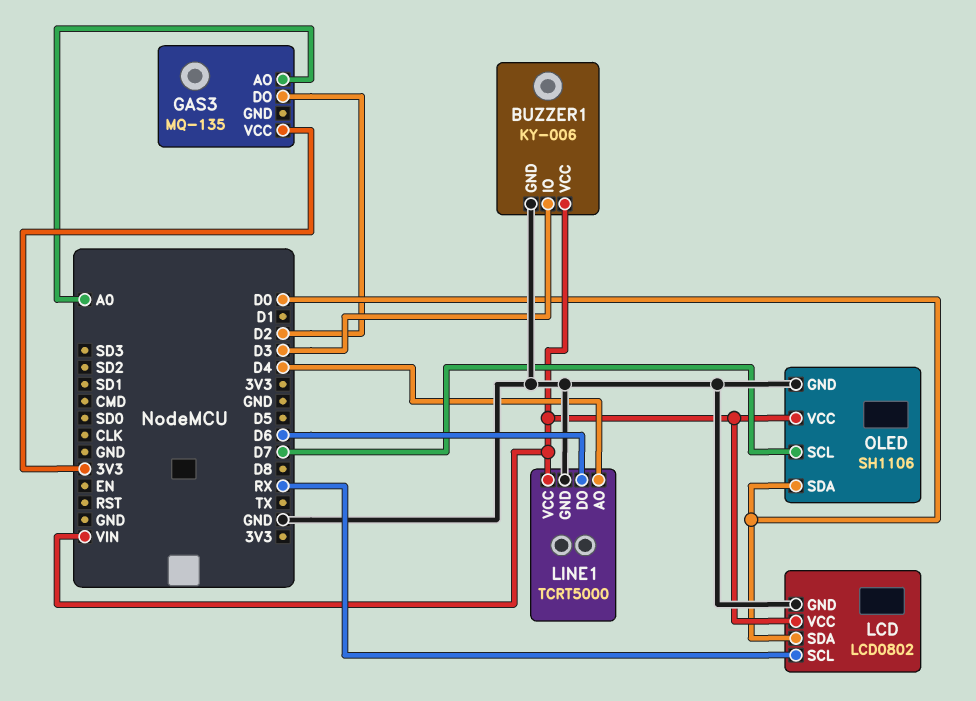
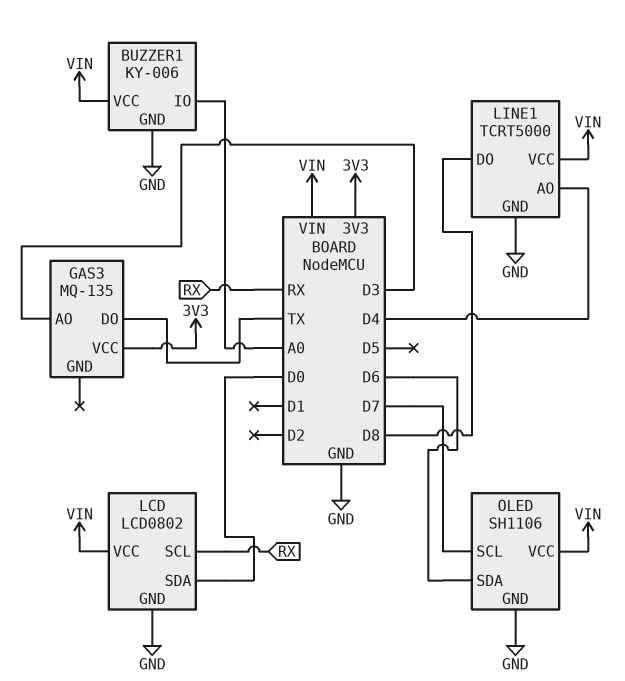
BUZZER1 pin IO: D3 -> A0
GAS3 pin AO: A0 -> D3
GAS3 pin DO: D2 -> TX
LINE1 pin DO: D6 -> D8
OLED pin SDA: D0 -> D6

